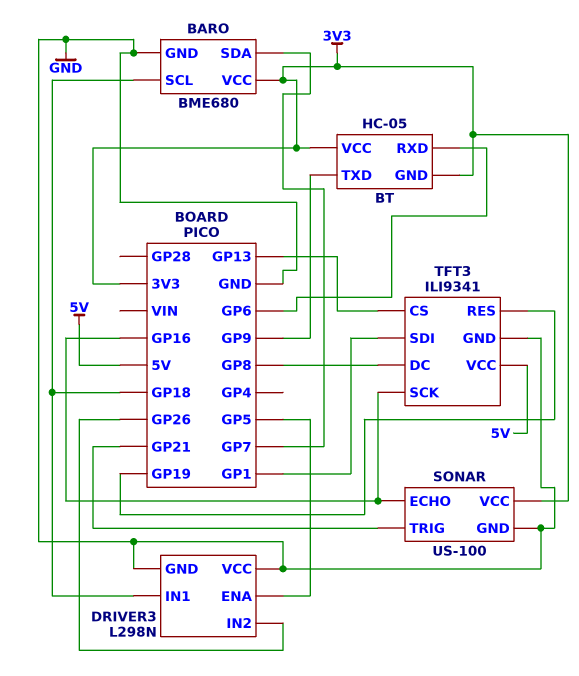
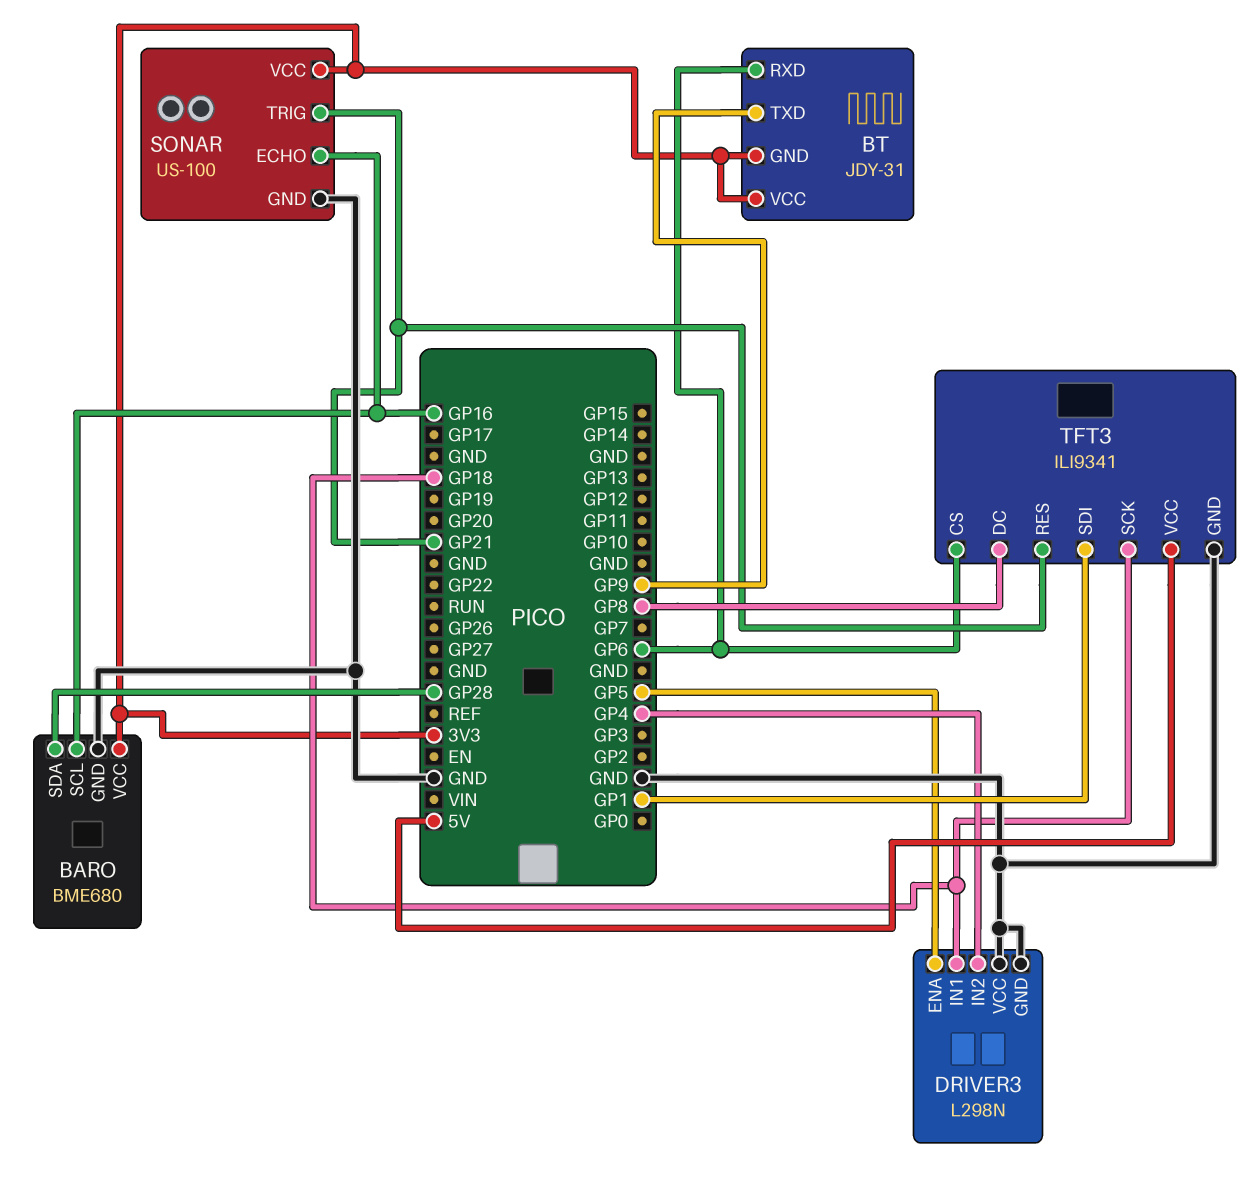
BARO pin SCL: GP18 -> GP16
BARO pin SDA: GP7 -> GP28
BT: HC-05 -> JDY-31
DRIVER3 pin IN2: GP26 -> GP4
TFT3 pin CS: GP13 -> GP6
TFT3 pin RES: GP19 -> GP21
TFT3 pin SCK: GP16 -> GP18

